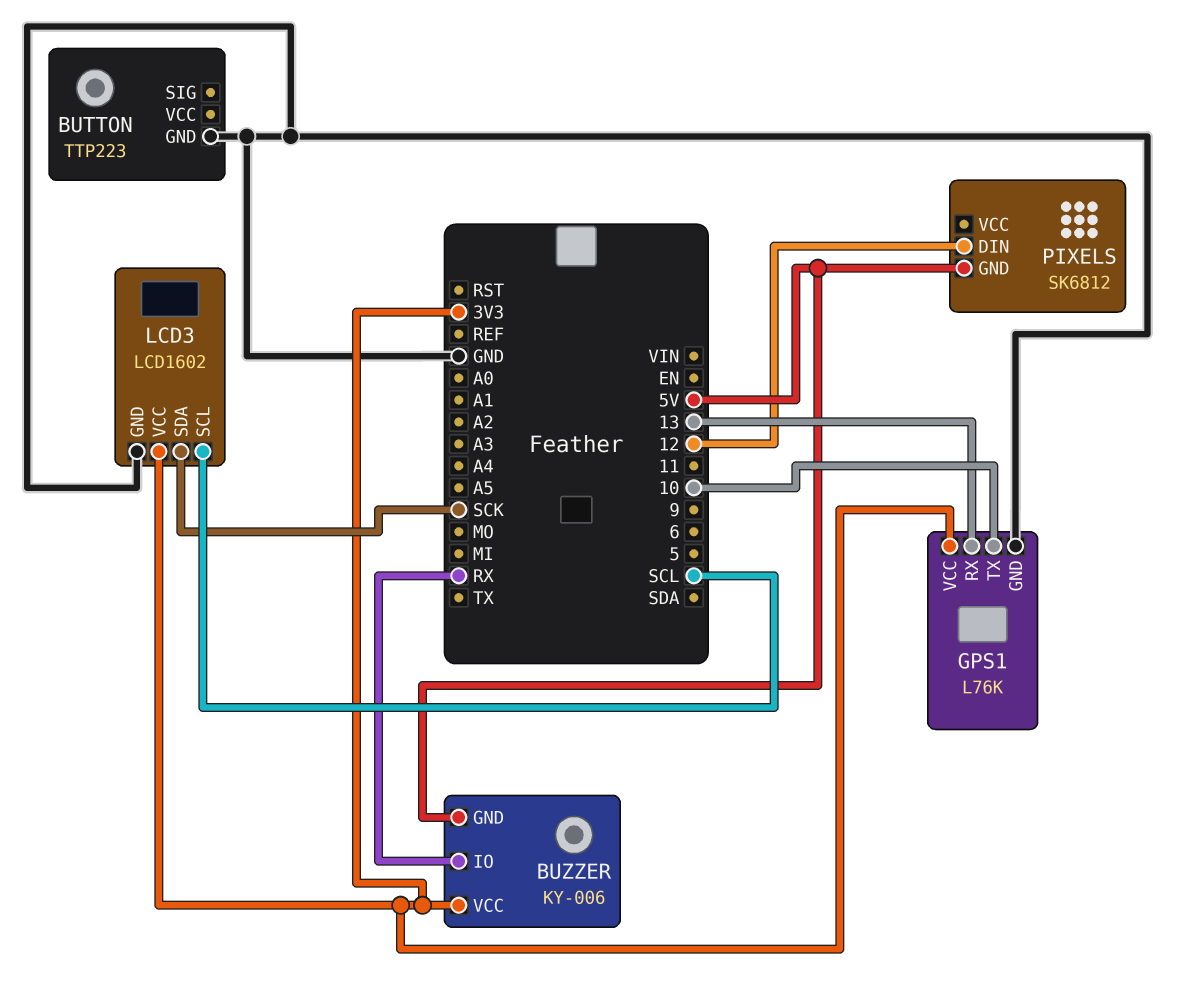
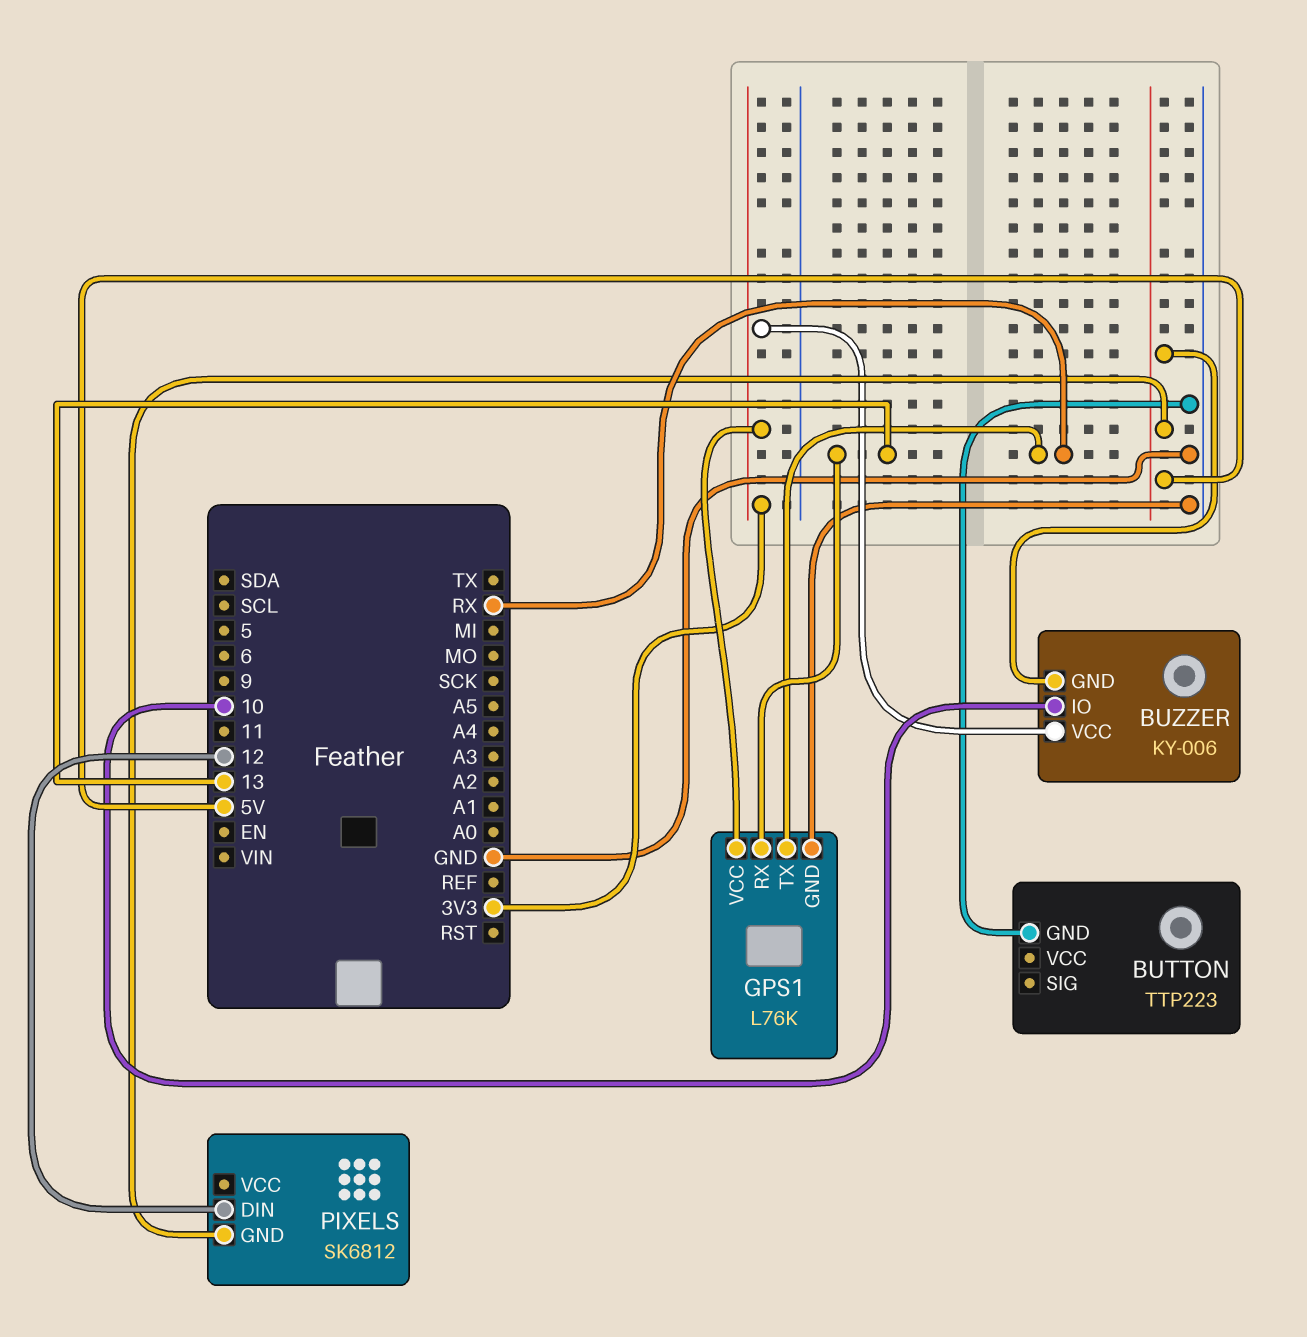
BUZZER pin IO: RX -> 10
GPS1 pin TX: 10 -> RX
LCD3: LCD1602 -> none
LCD3 pin GND: GND -> none
LCD3 pin SCL: SCL -> none
LCD3 pin SDA: SCK -> none
LCD3 pin VCC: 3V3 -> none

